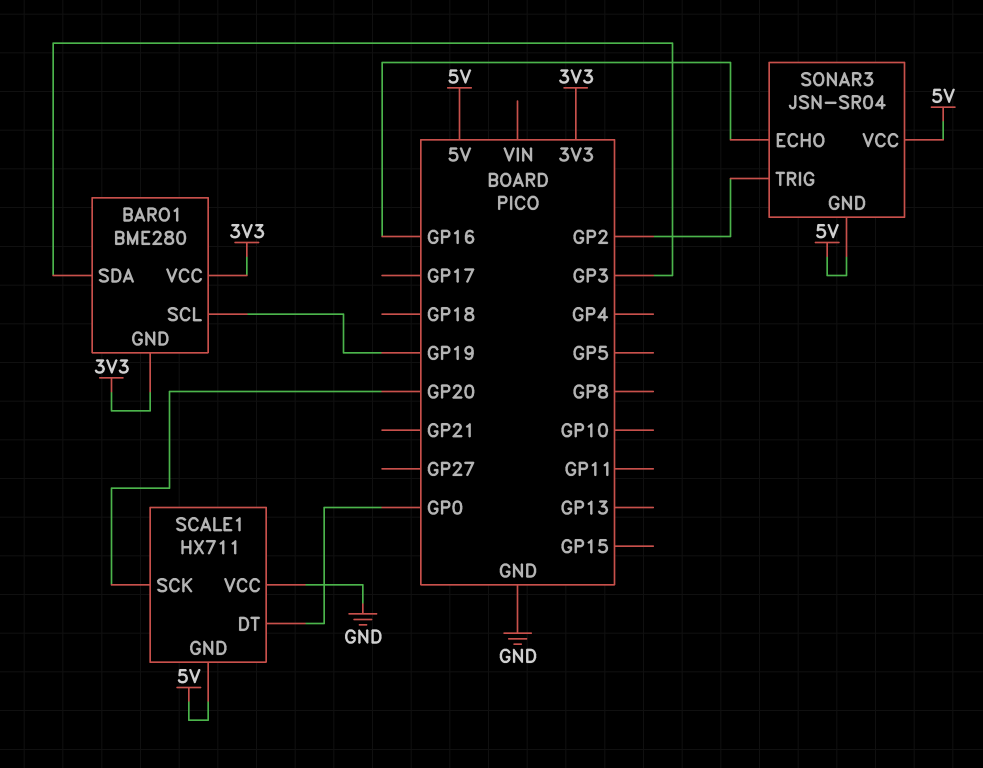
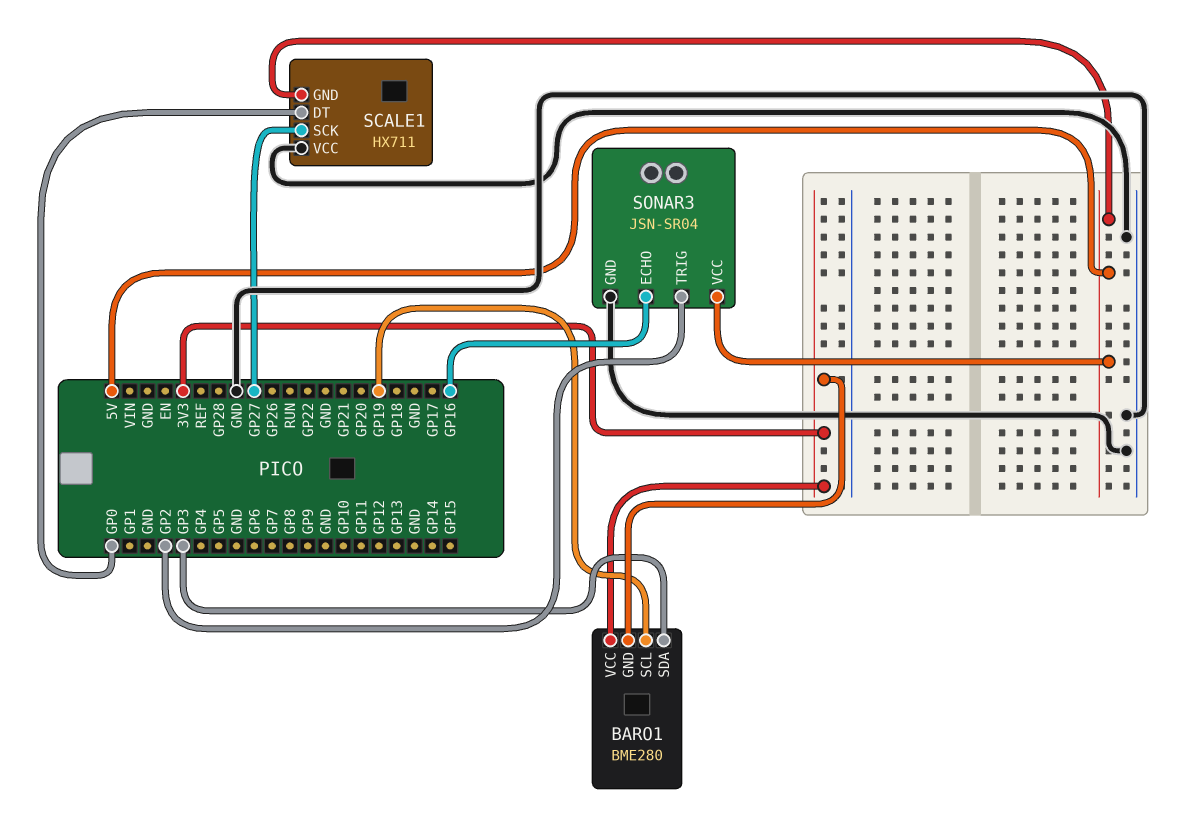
SCALE1 pin SCK: GP20 -> GP27
SONAR3 pin GND: 5V -> GND

